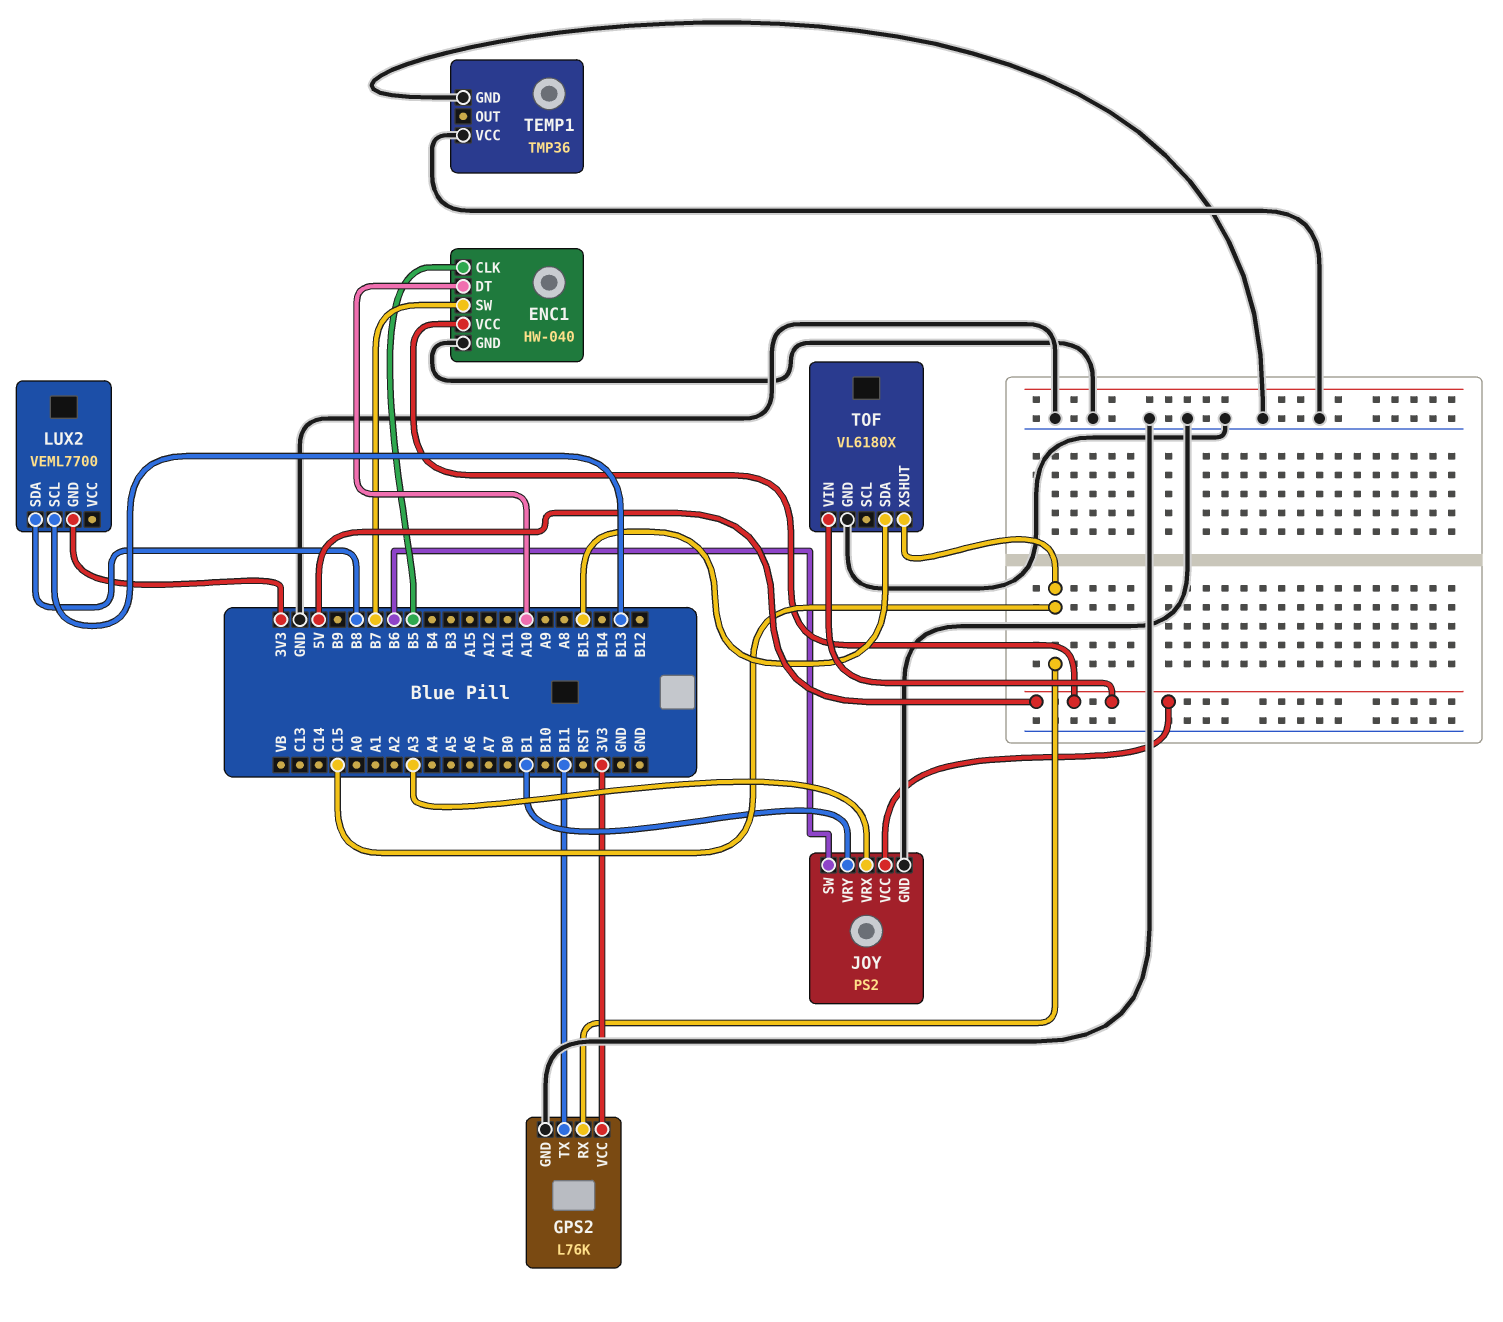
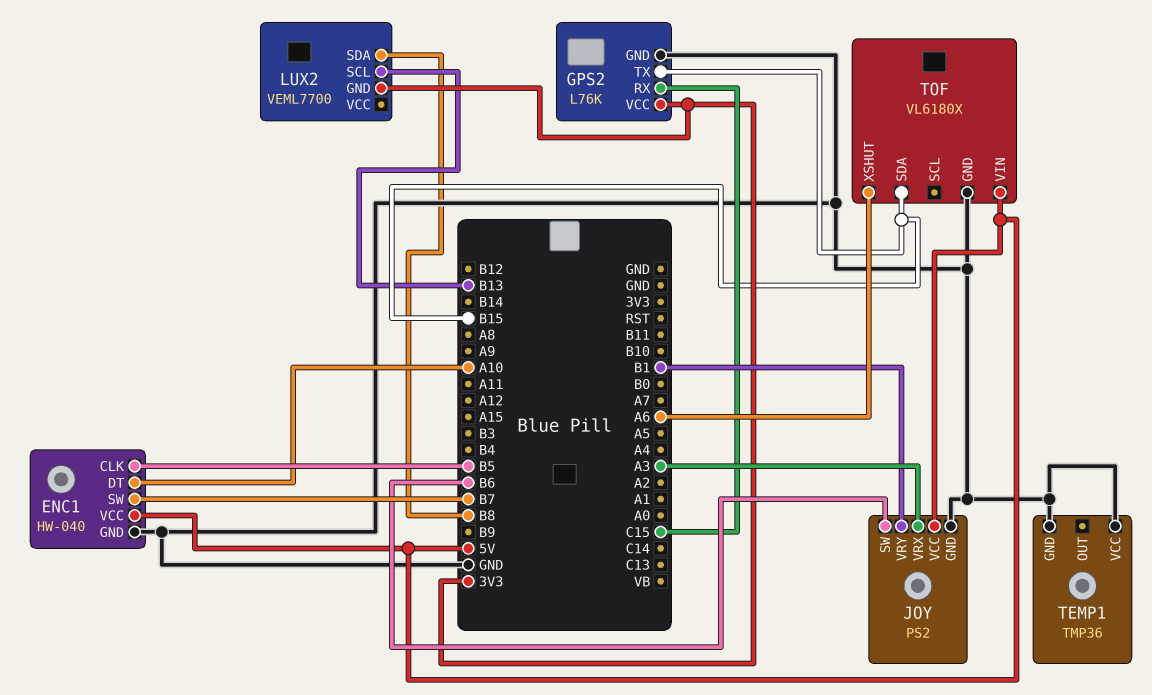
GPS2 pin TX: B11 -> B15
TOF pin XSHUT: C15 -> A6

